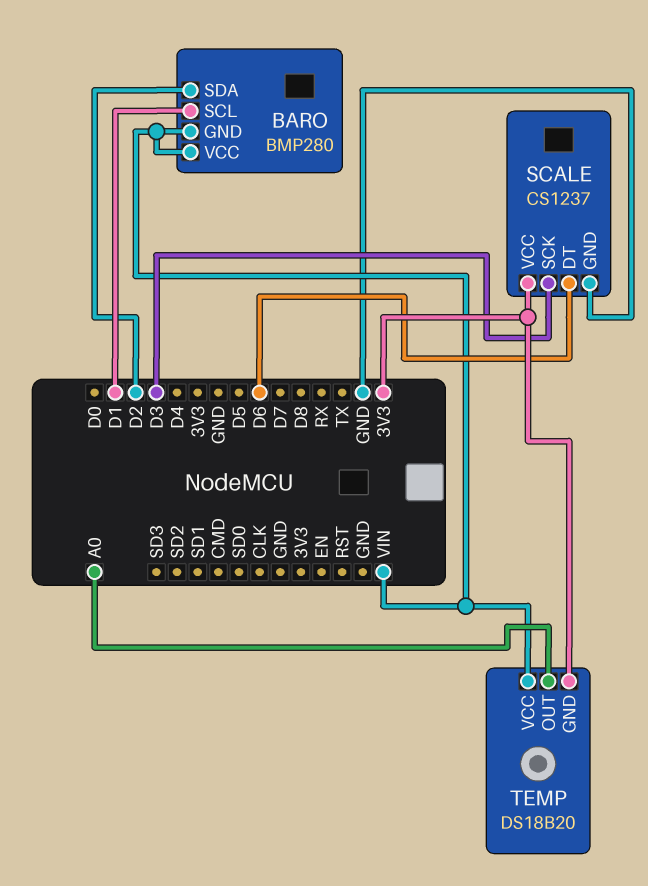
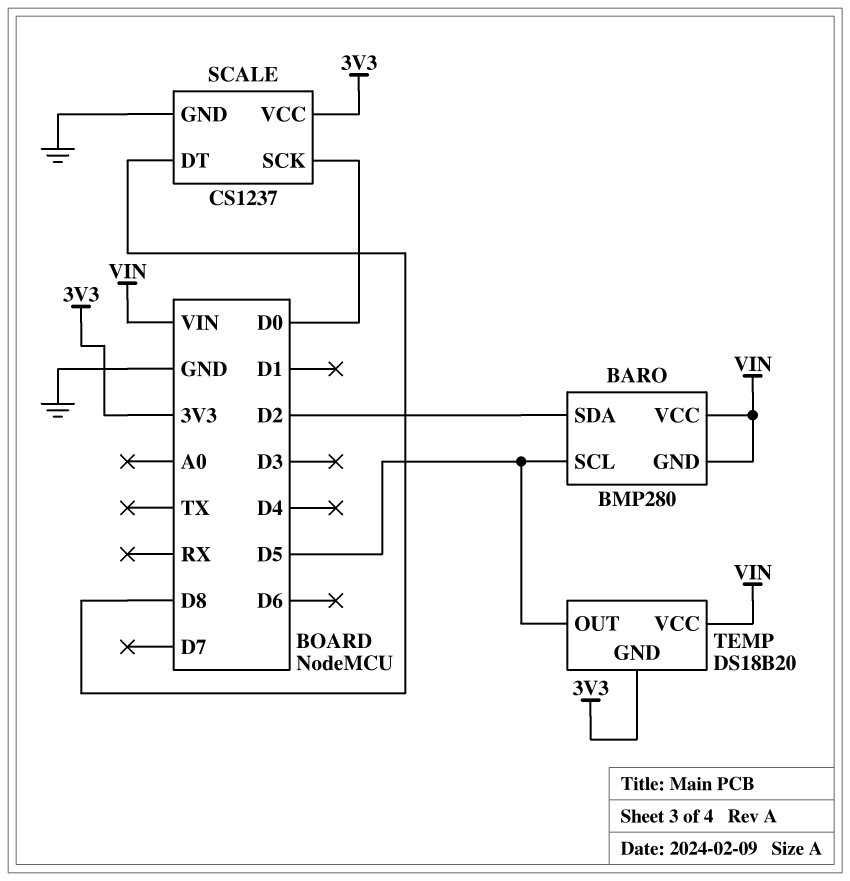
BARO pin SCL: D1 -> D5
SCALE pin DT: D6 -> D8
SCALE pin SCK: D3 -> D0
TEMP pin OUT: A0 -> D5

